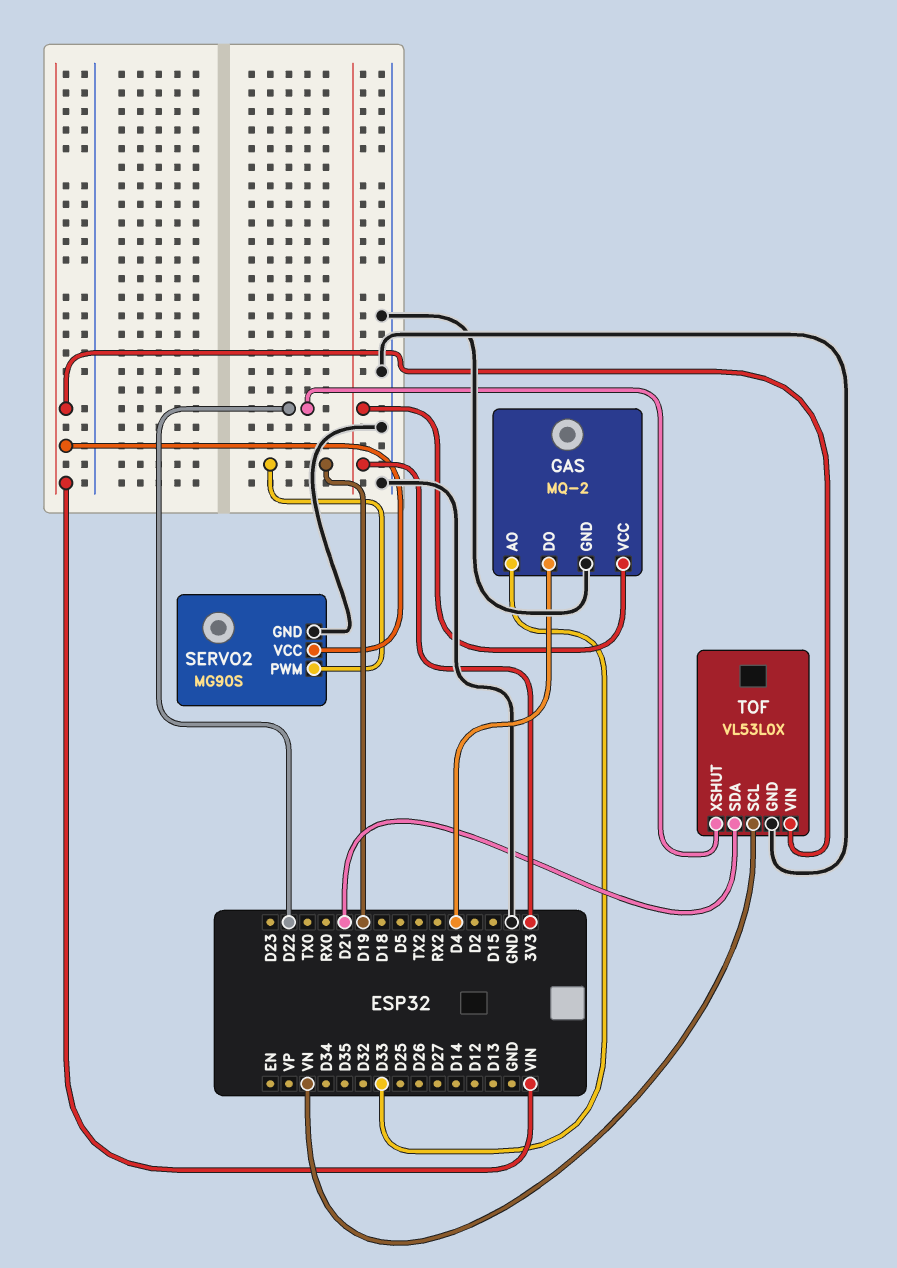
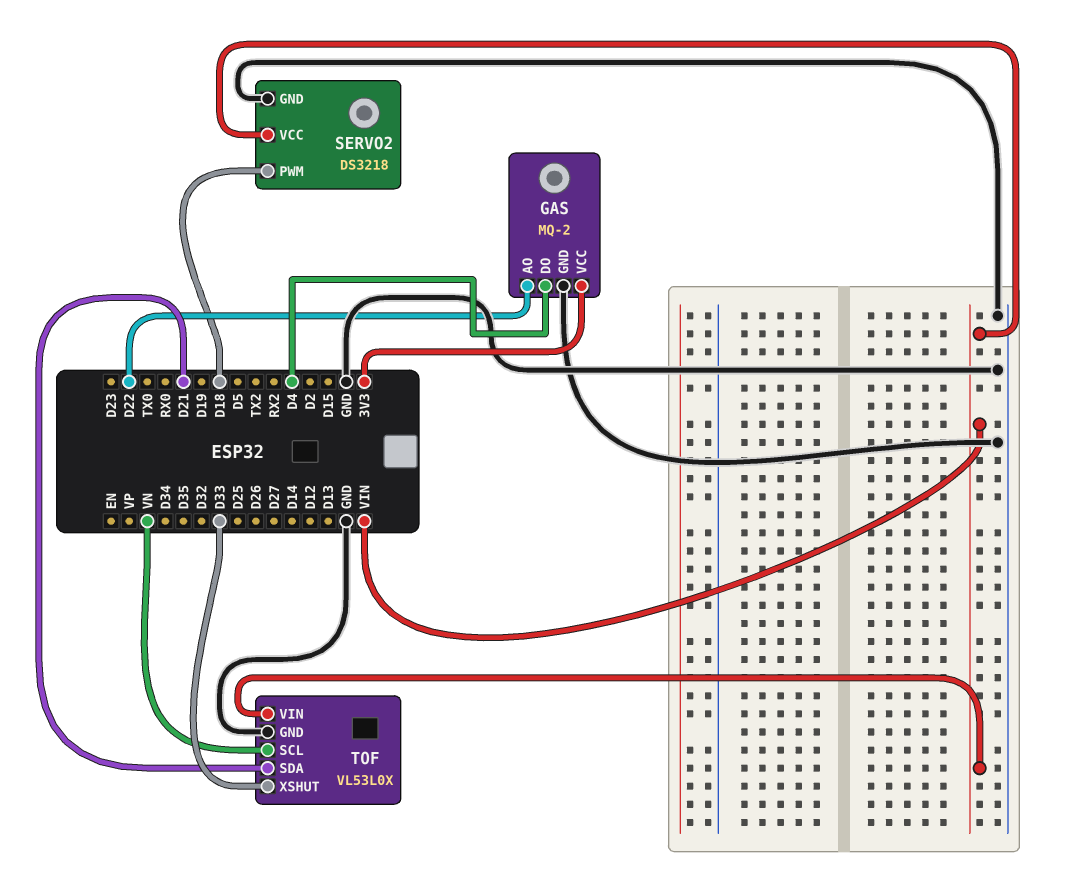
GAS pin AO: D33 -> D22
SERVO2: MG90S -> DS3218
SERVO2 pin PWM: D19 -> D18
TOF pin XSHUT: D22 -> D33

